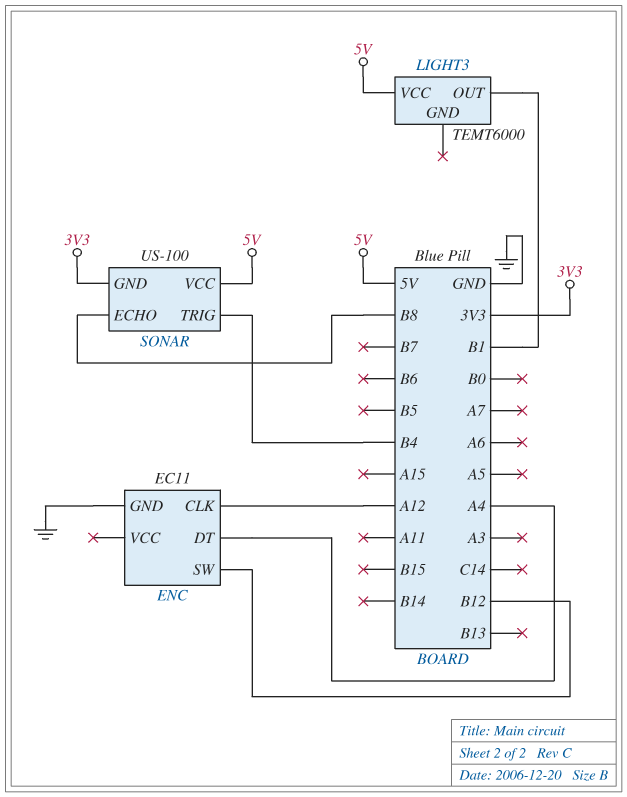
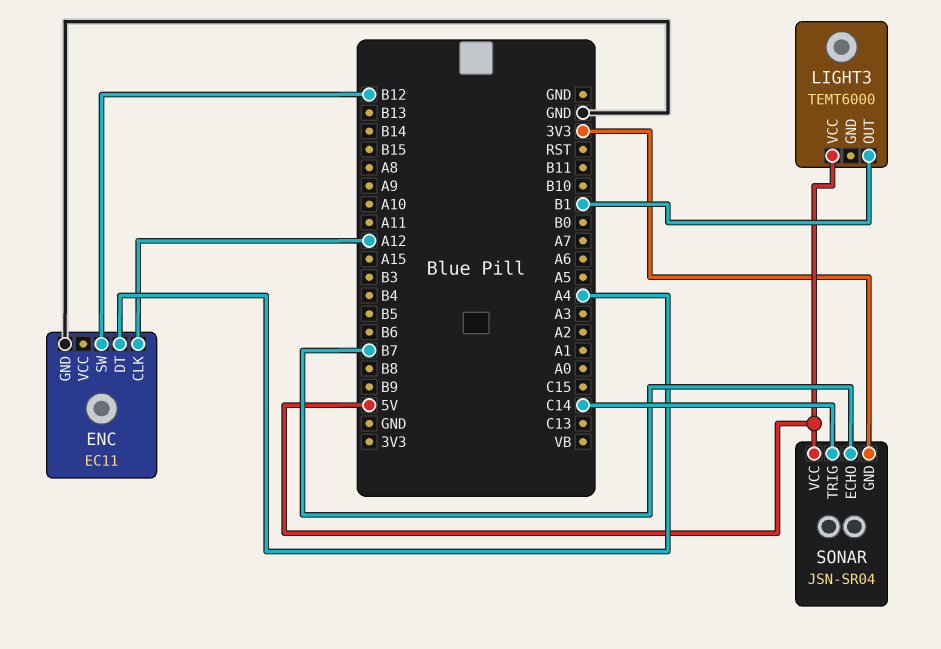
SONAR: US-100 -> JSN-SR04
SONAR pin ECHO: B8 -> B7
SONAR pin TRIG: B4 -> C14

